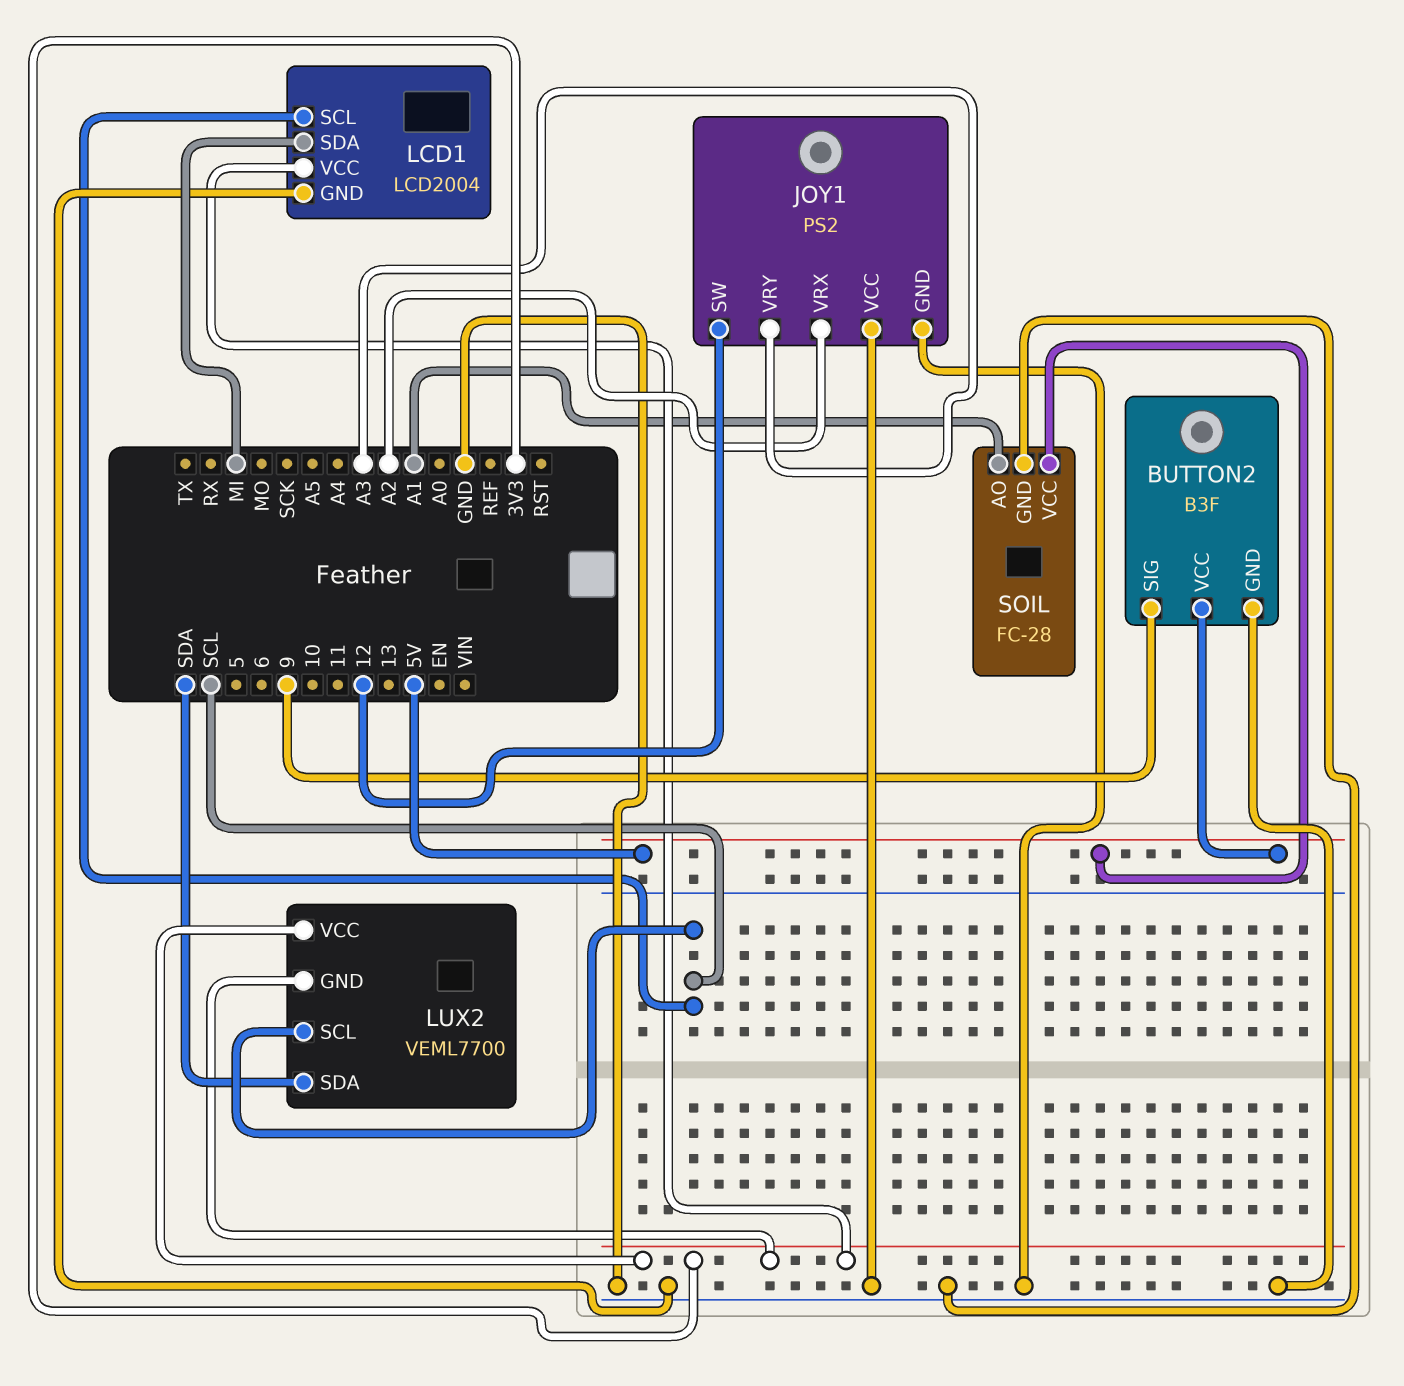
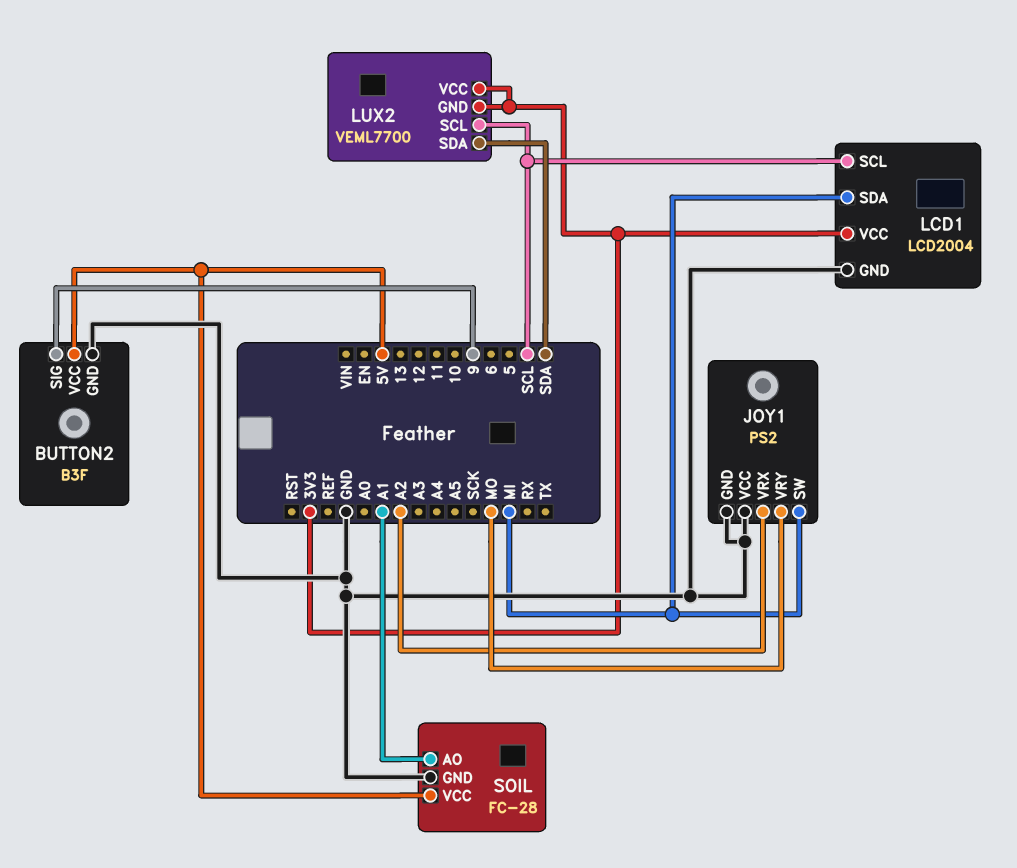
JOY1 pin SW: 12 -> MI
JOY1 pin VRY: A3 -> MO

